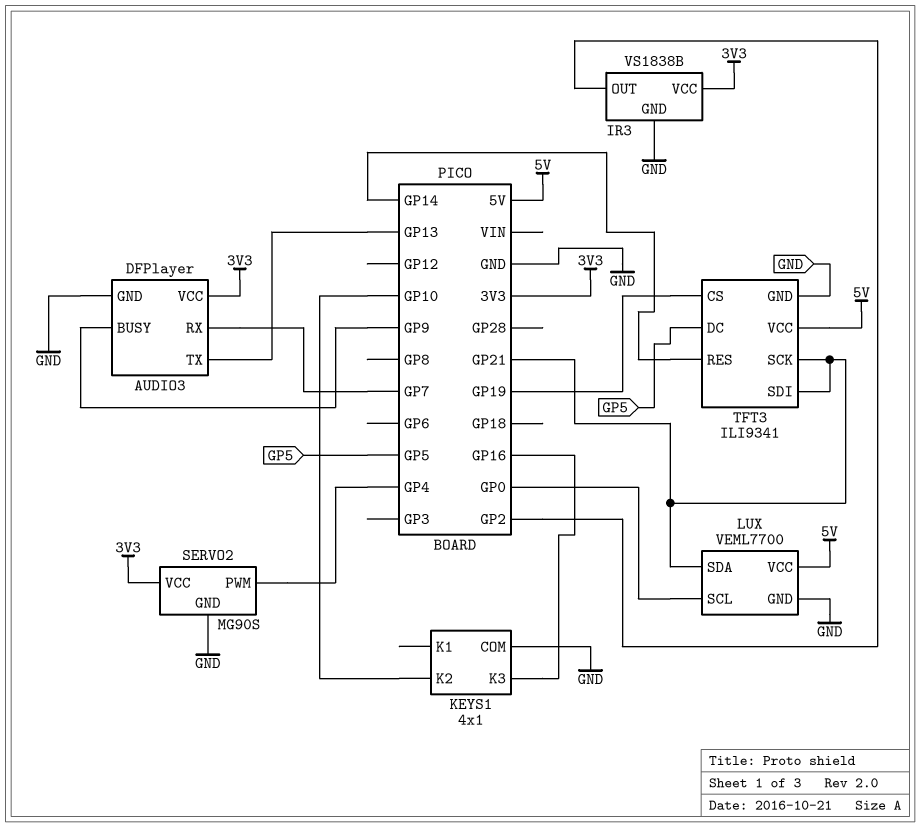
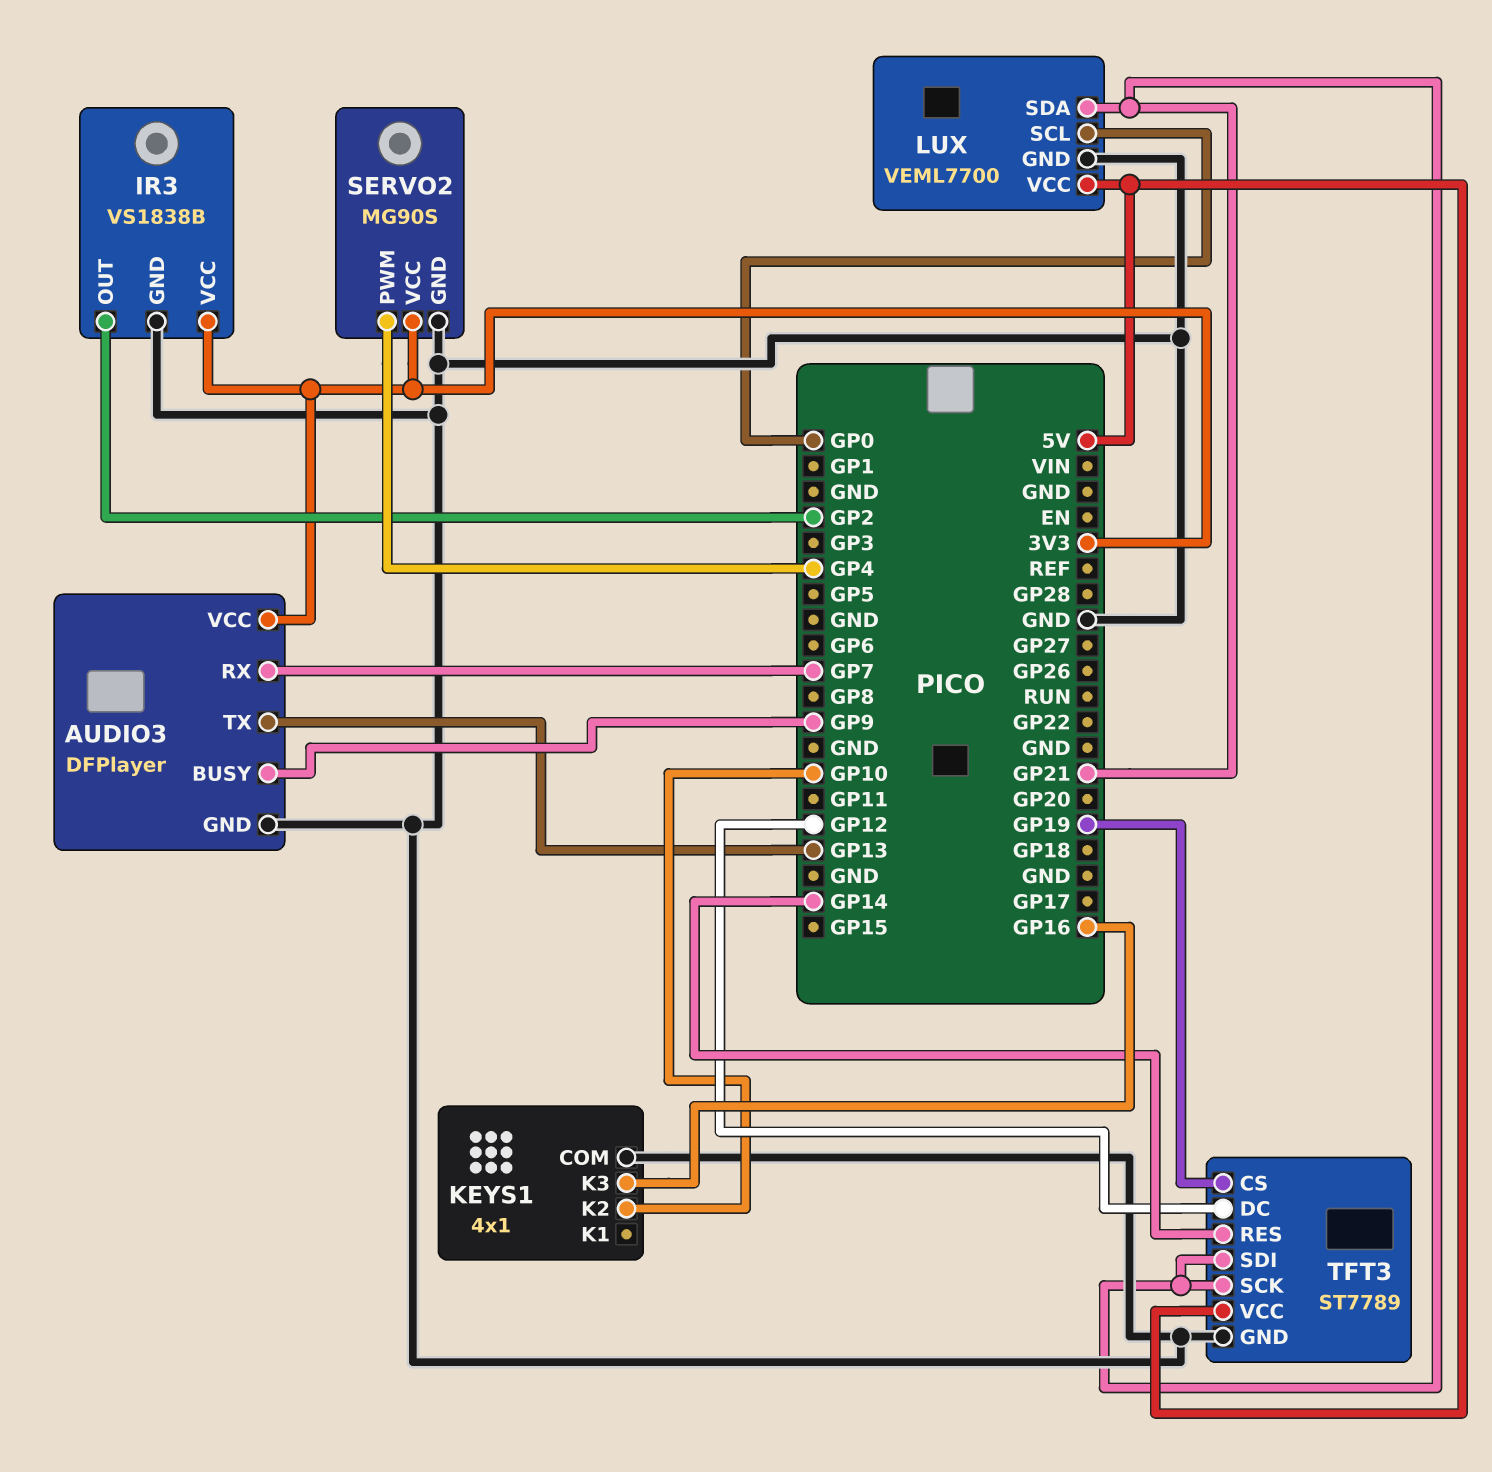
TFT3: ILI9341 -> ST7789
TFT3 pin DC: GP5 -> GP12

